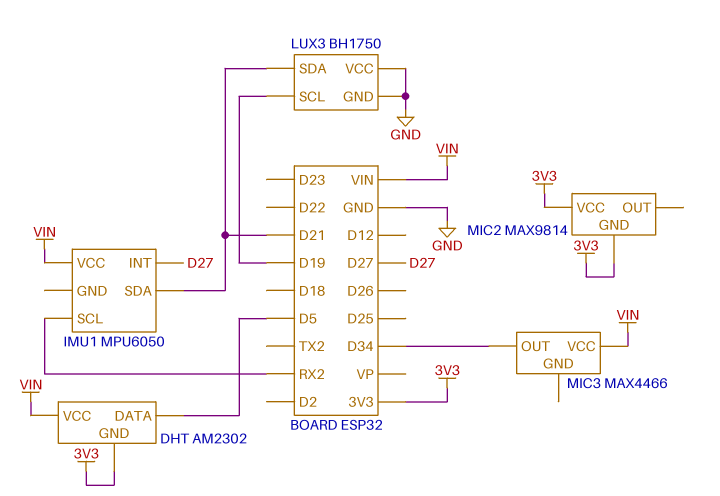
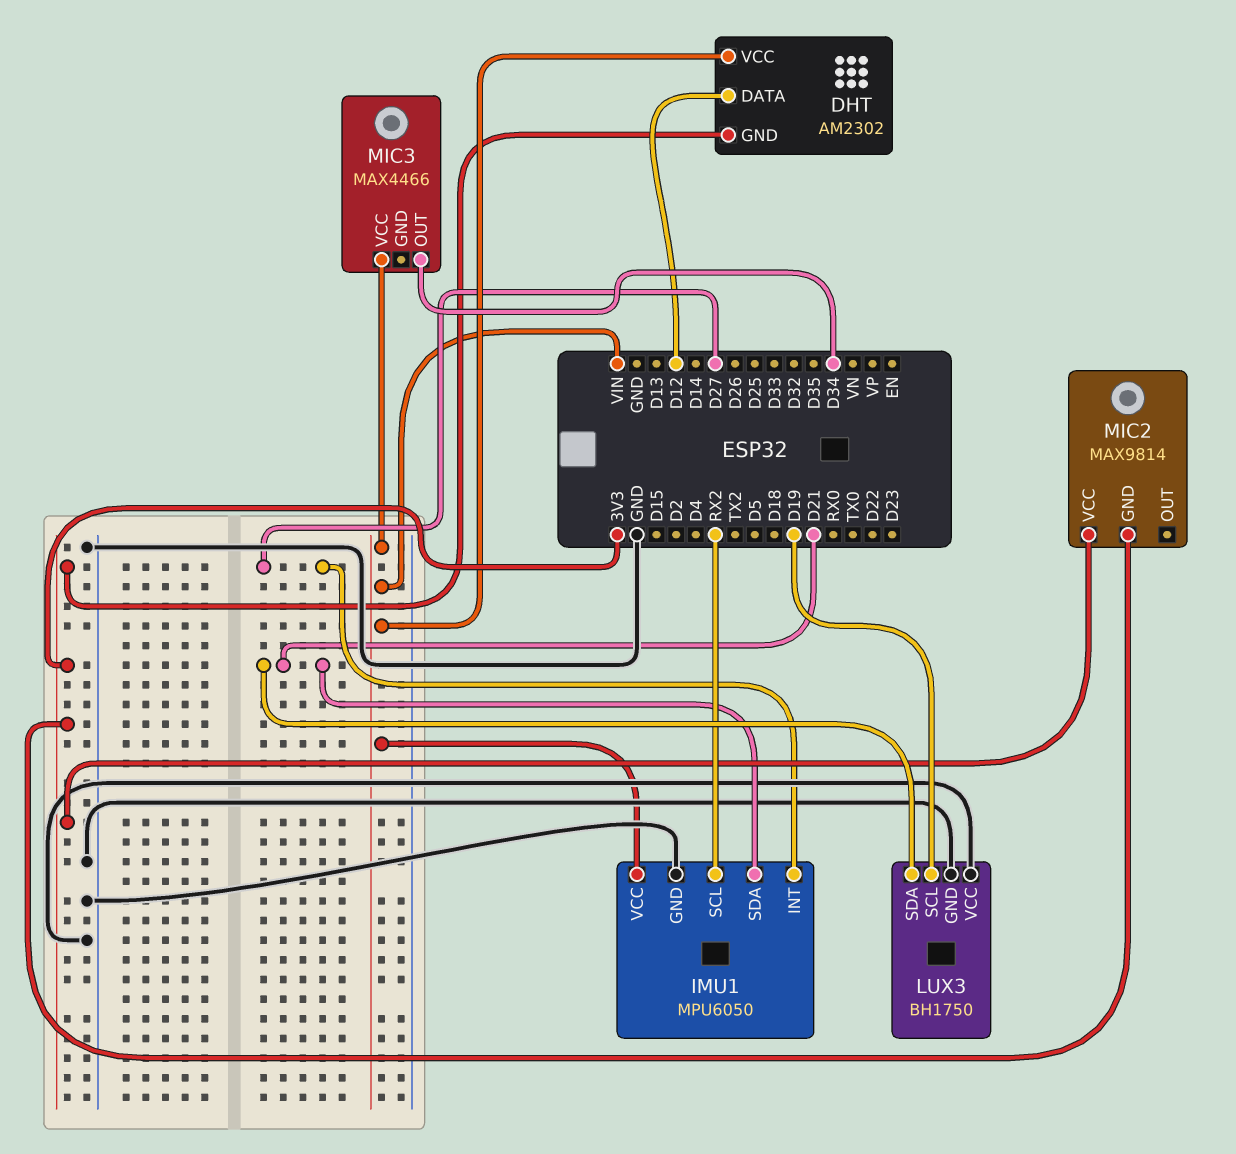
DHT pin DATA: D5 -> D12
IMU1 pin GND: none -> GND

